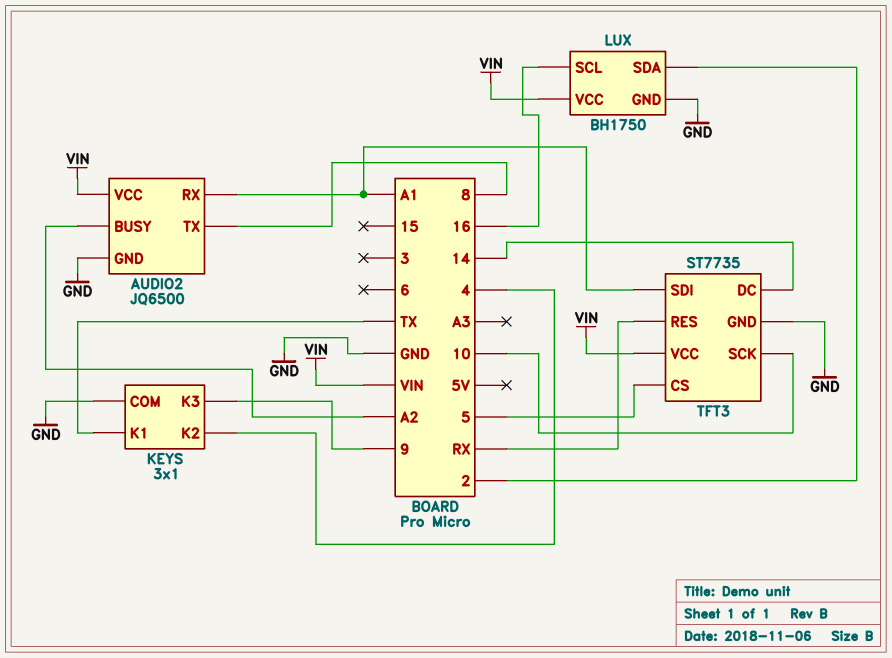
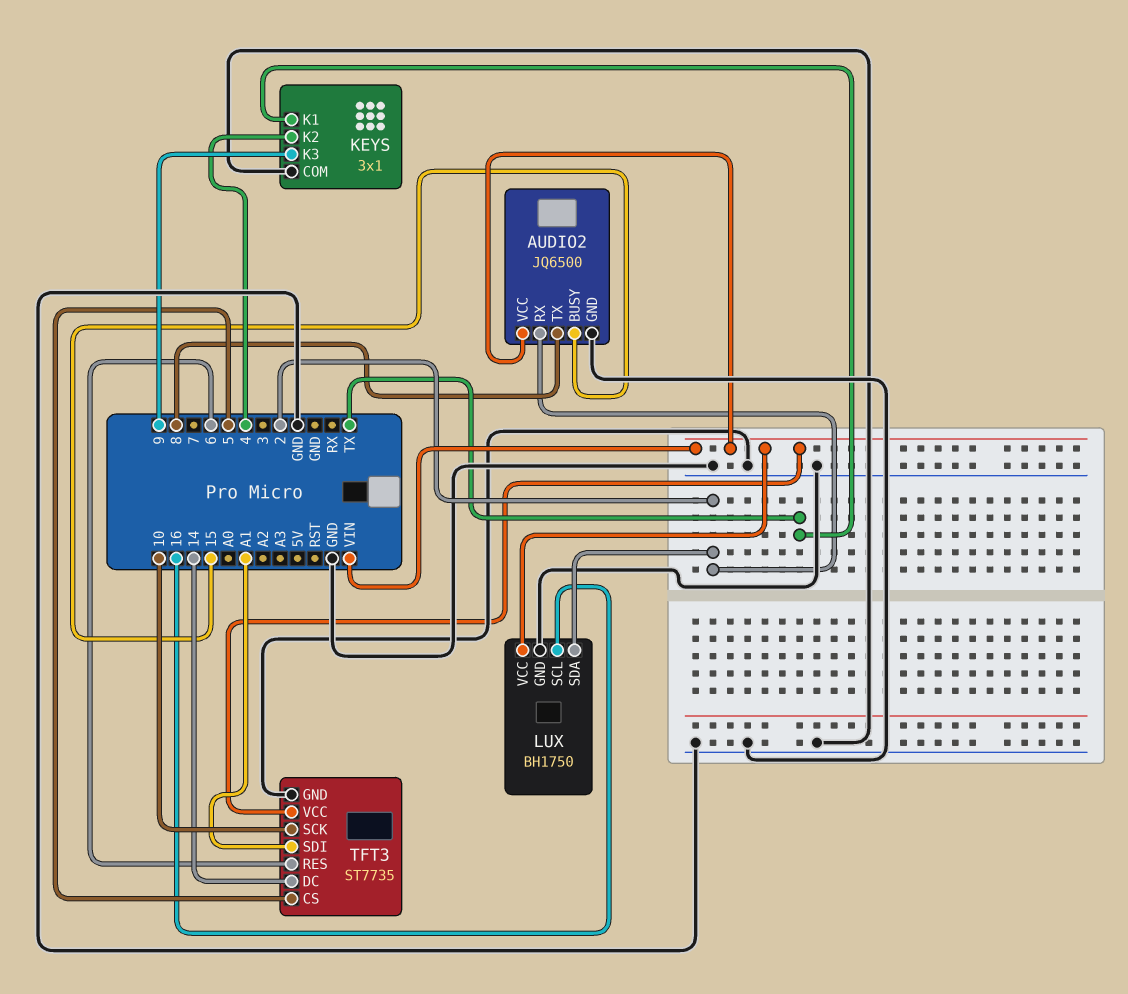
AUDIO2 pin BUSY: A2 -> 15
AUDIO2 pin RX: A1 -> 2
TFT3 pin RES: RX -> 6

